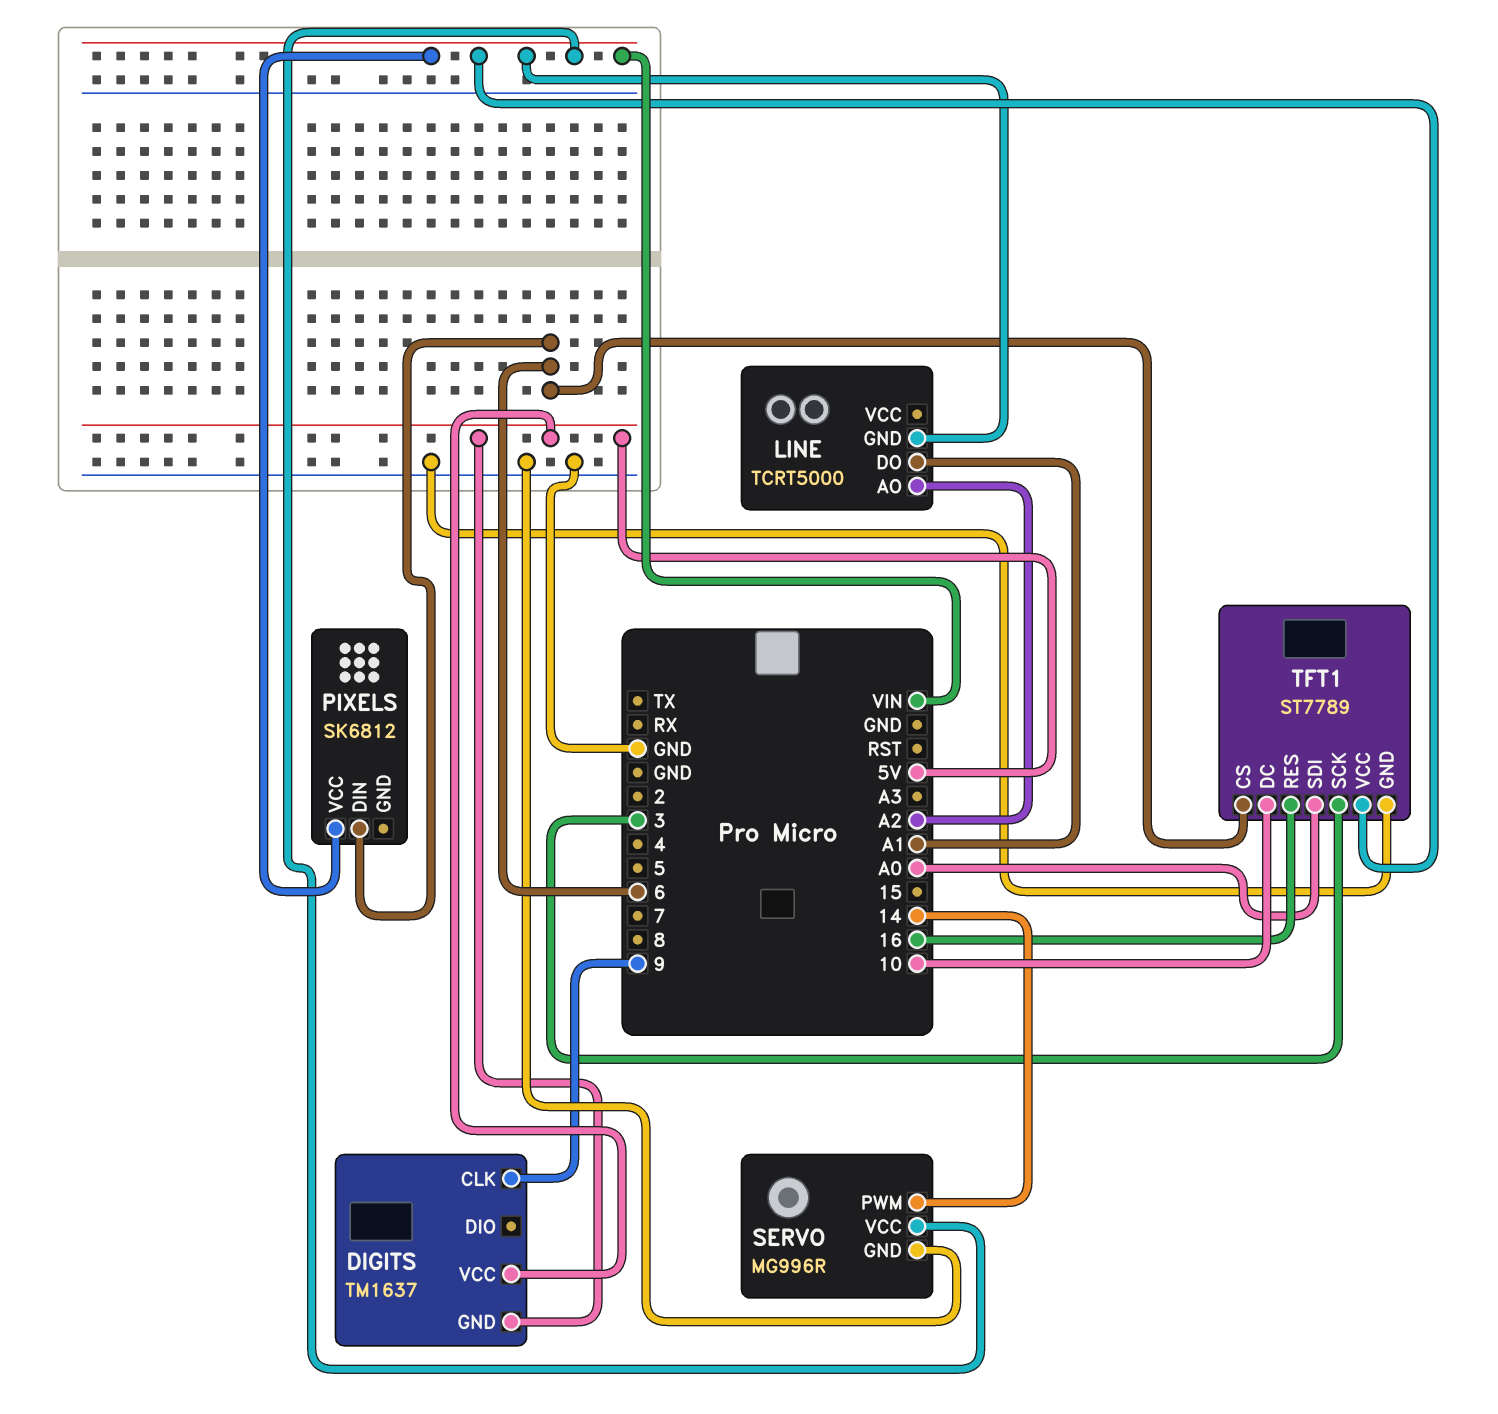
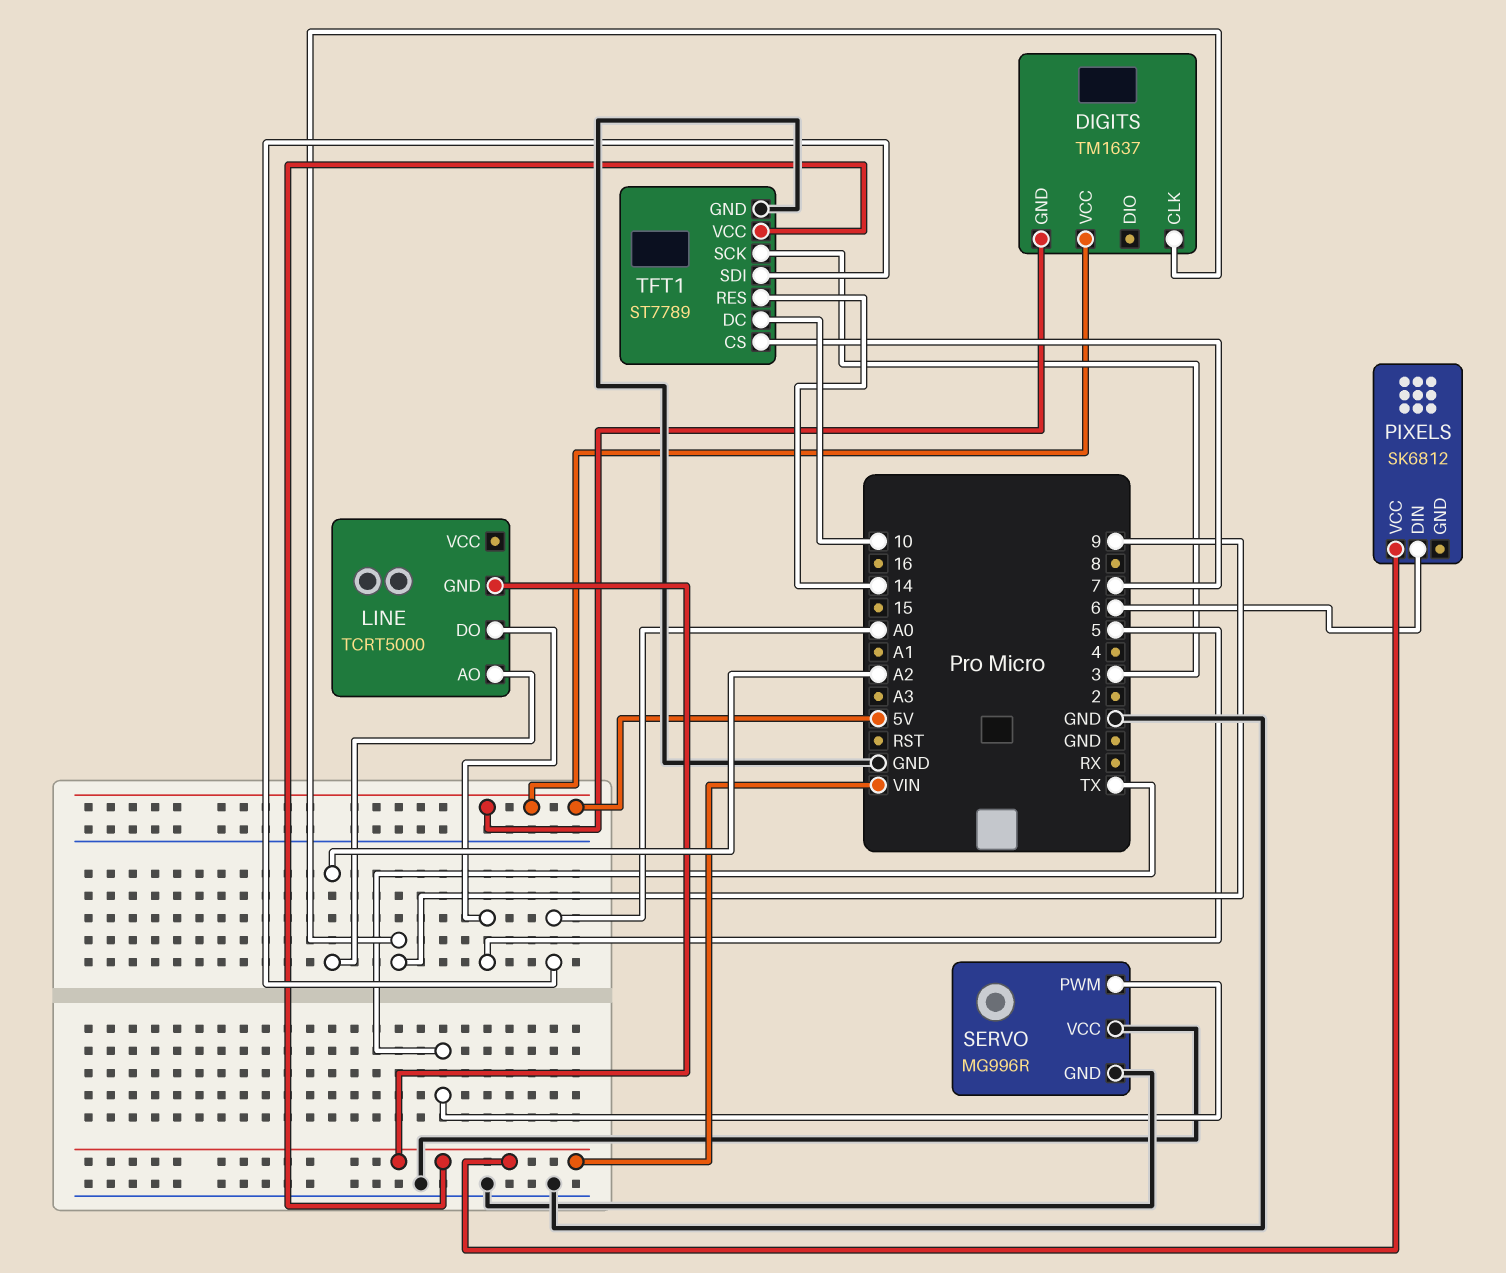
LINE pin DO: A1 -> 5
SERVO pin PWM: 14 -> TX
SERVO pin VCC: VIN -> GND
TFT1 pin CS: 6 -> 7
TFT1 pin RES: 16 -> 14

